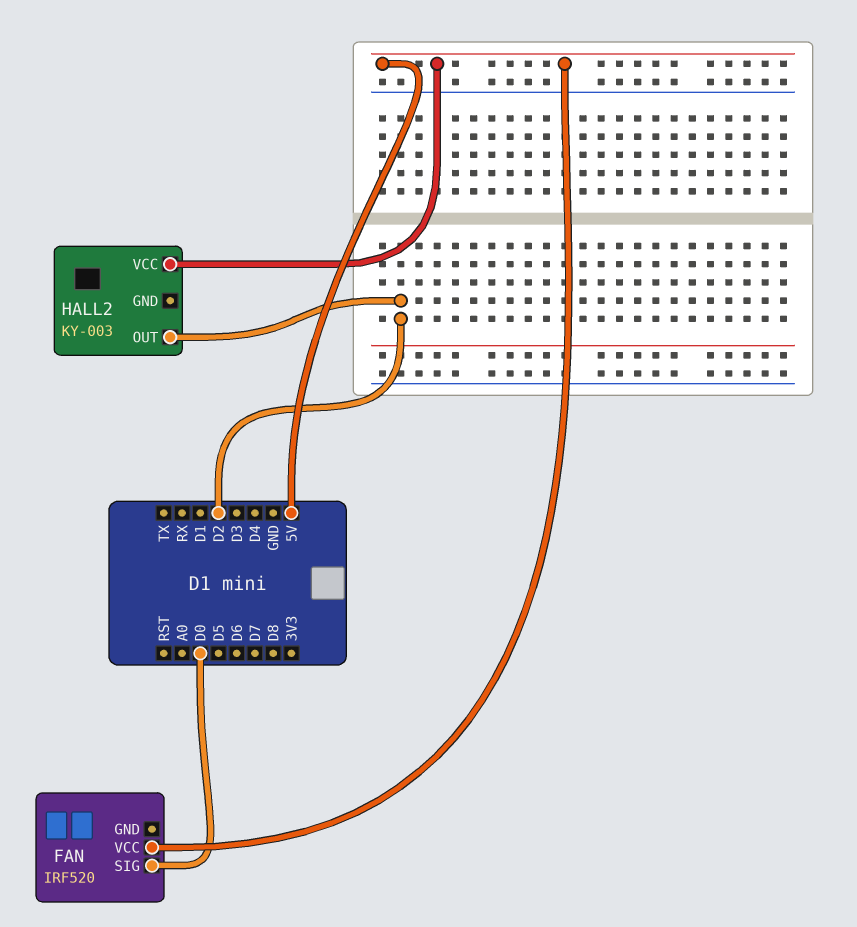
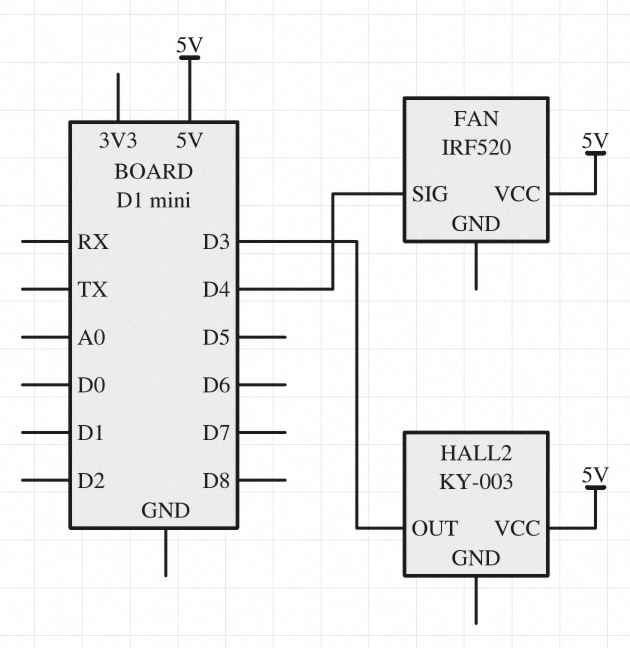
FAN pin SIG: D0 -> D4
HALL2 pin OUT: D2 -> D3

